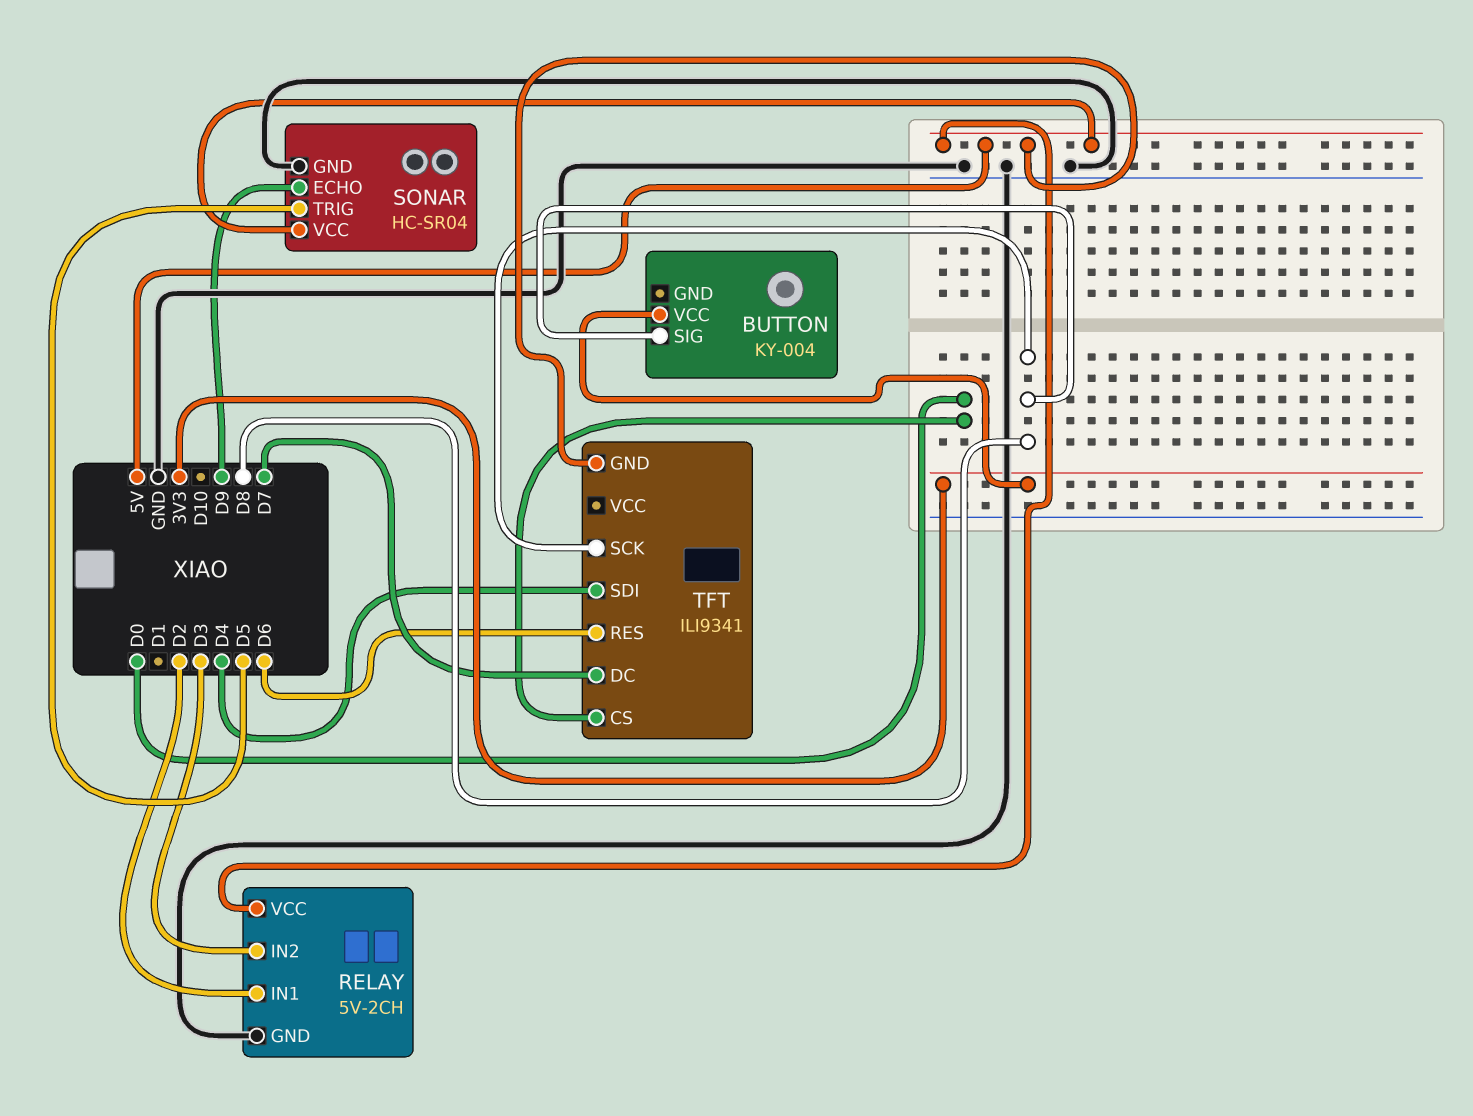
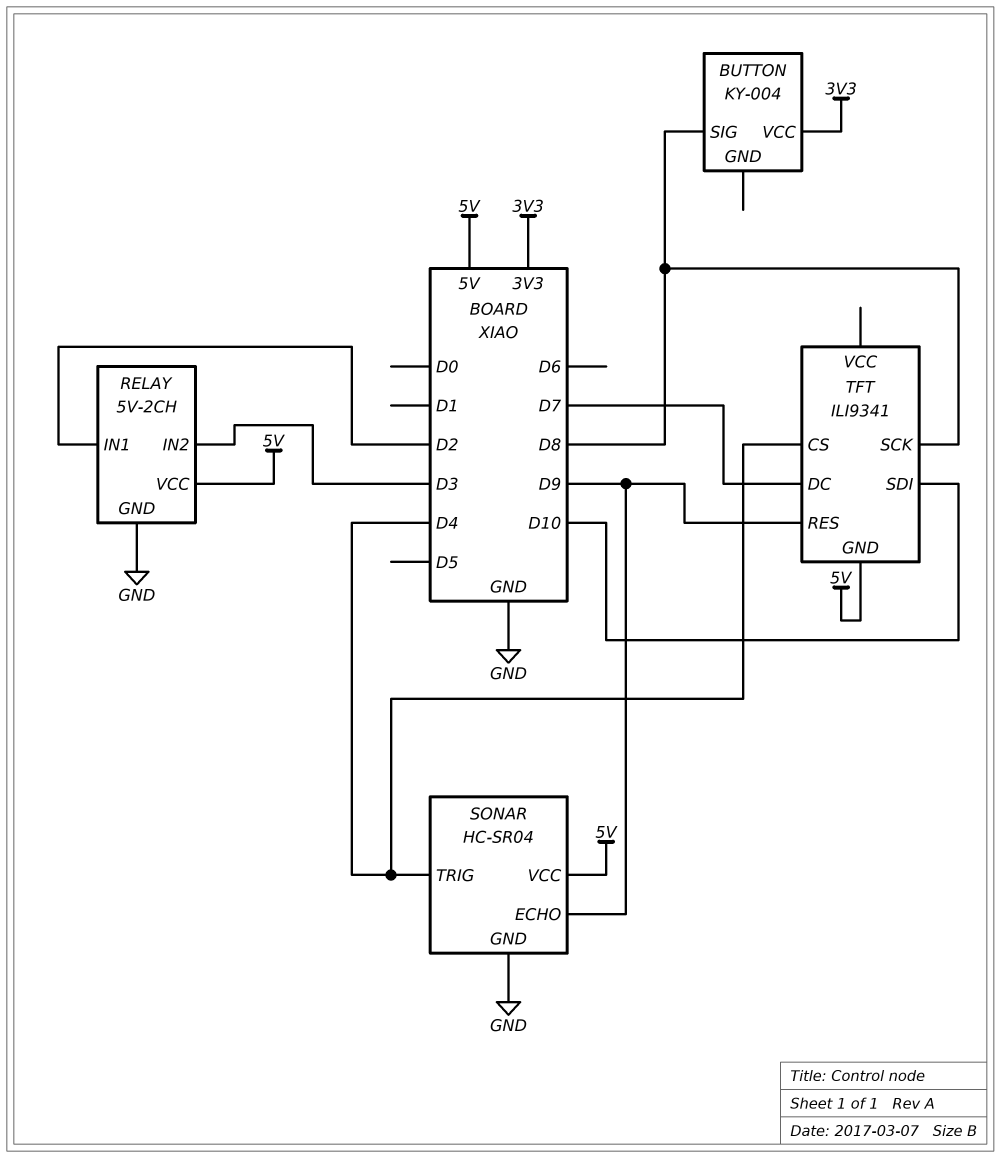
SONAR pin TRIG: D5 -> D4
TFT pin CS: D0 -> D4
TFT pin RES: D6 -> D9
TFT pin SDI: D4 -> D10

